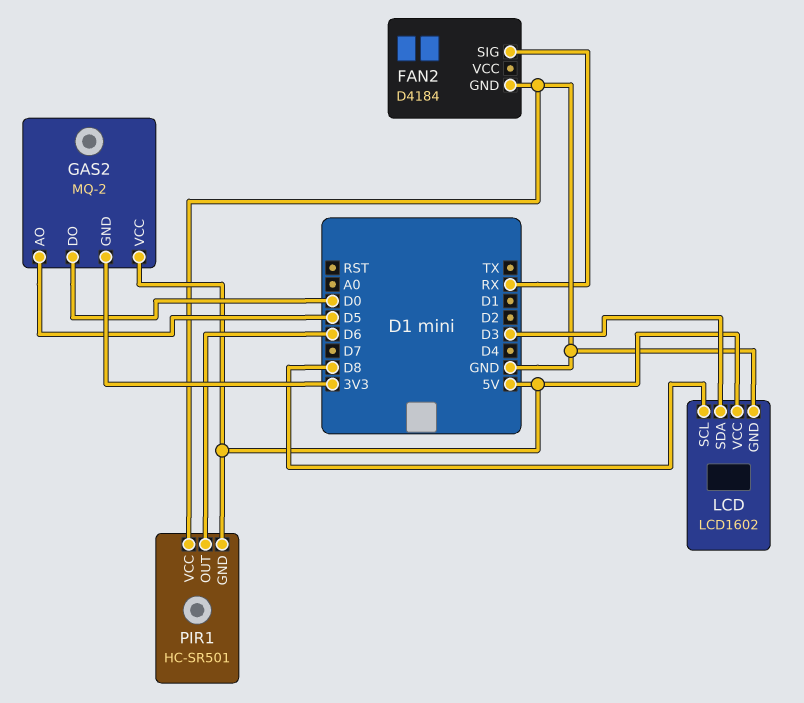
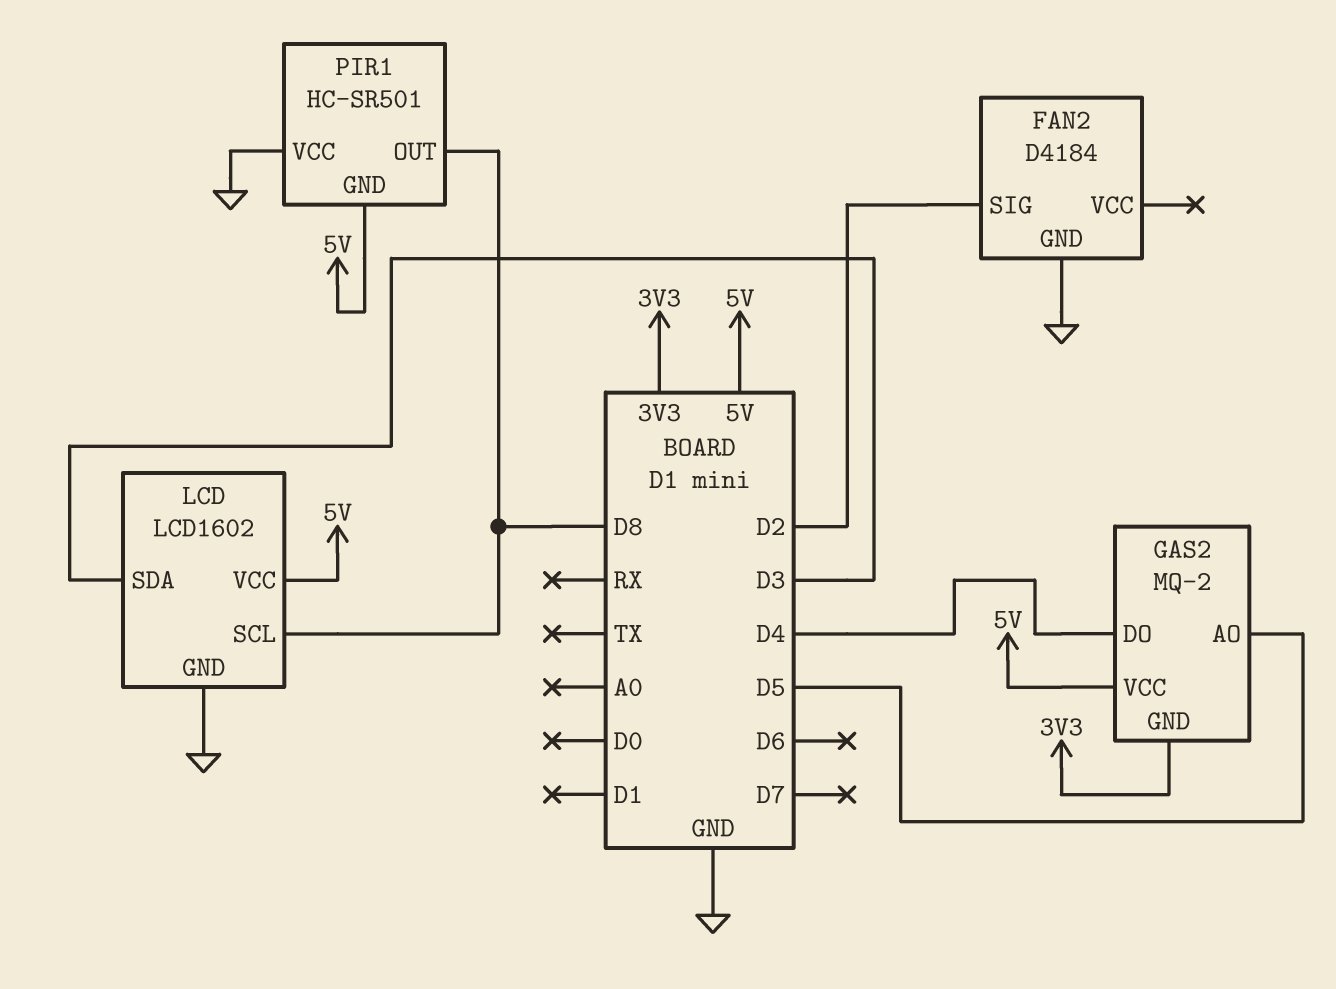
FAN2 pin SIG: RX -> D2
GAS2 pin DO: D0 -> D4
PIR1 pin OUT: D6 -> D8

